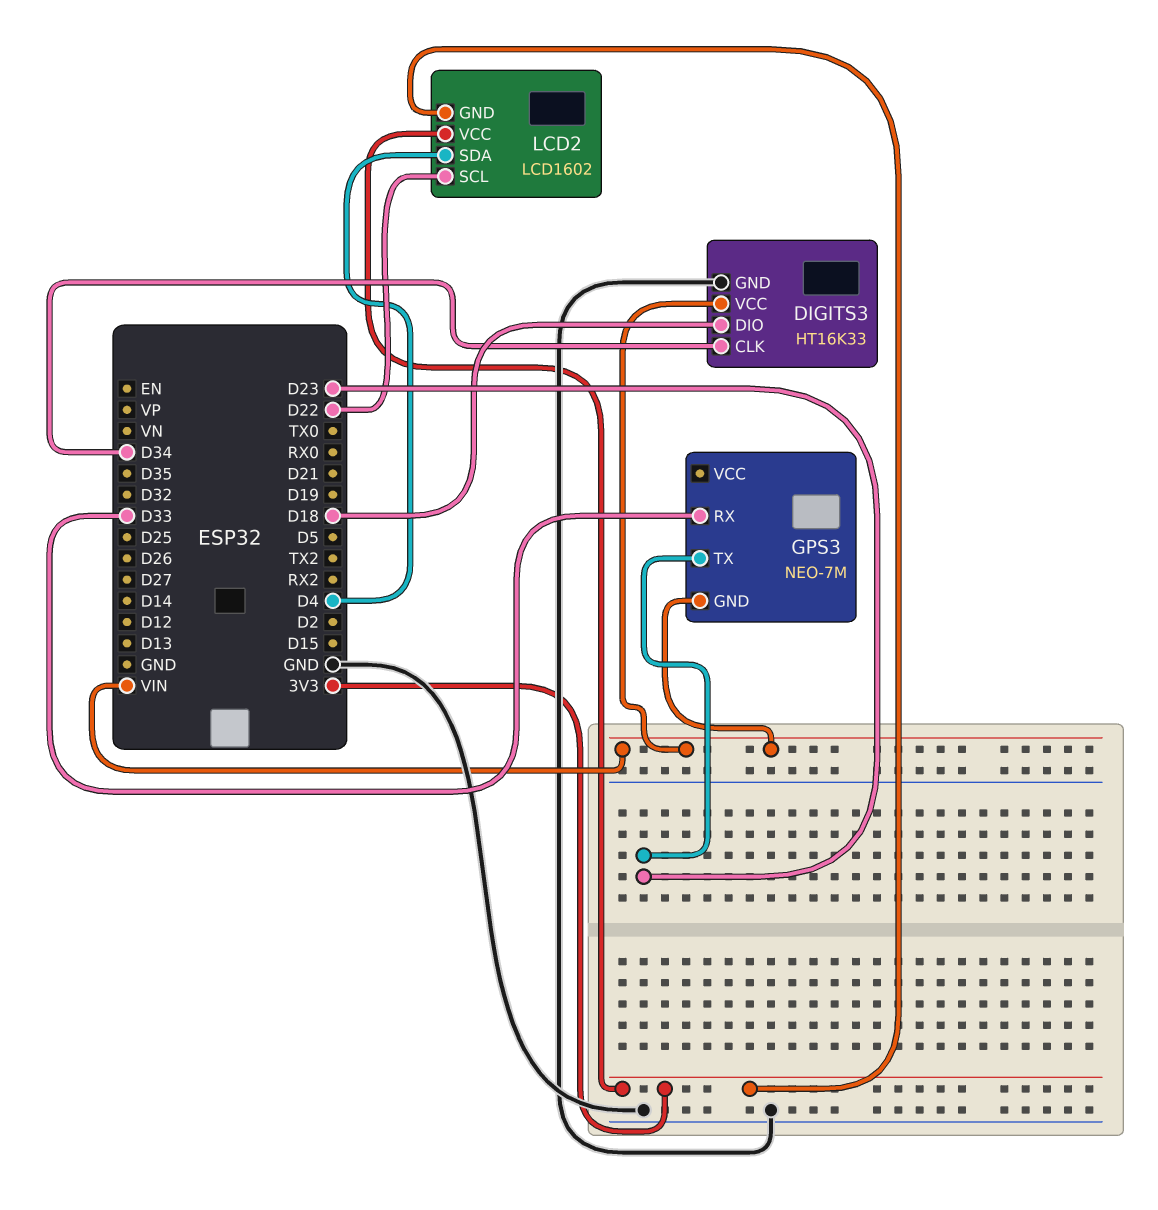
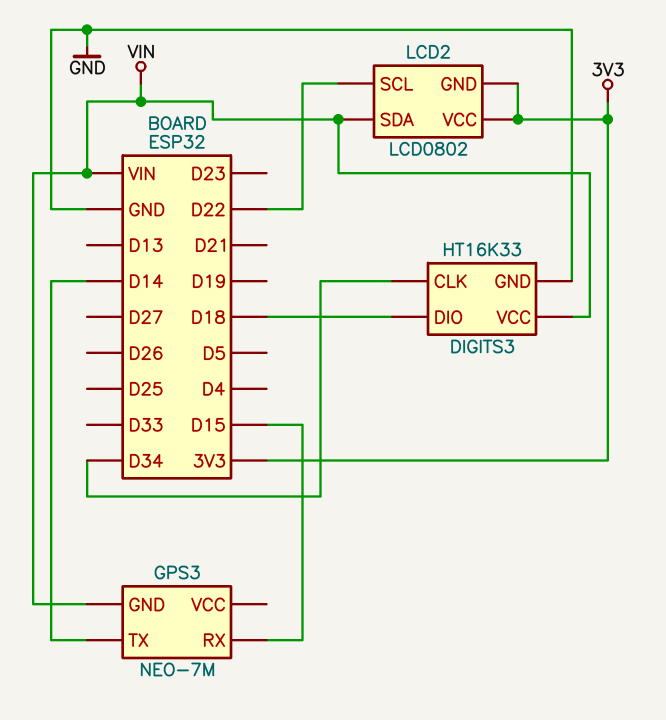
GPS3 pin RX: D33 -> D15
GPS3 pin TX: D23 -> D14
LCD2: LCD1602 -> LCD0802
LCD2 pin SDA: D4 -> VIN

